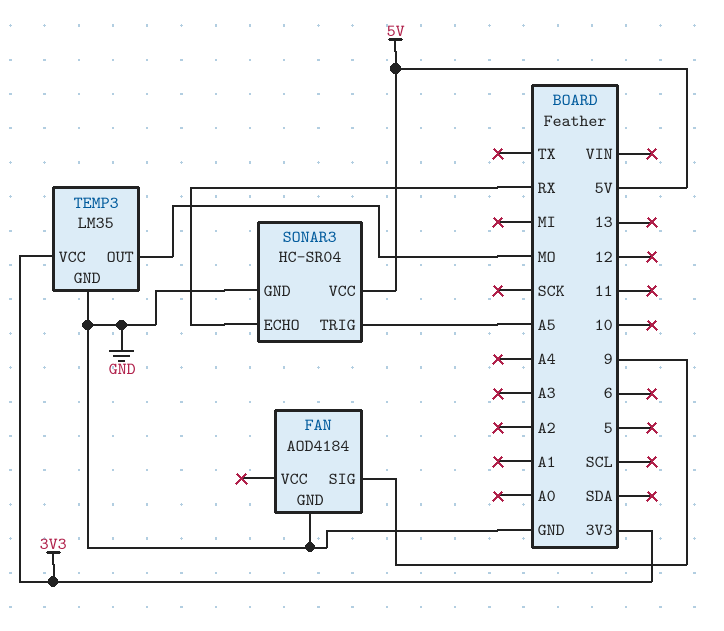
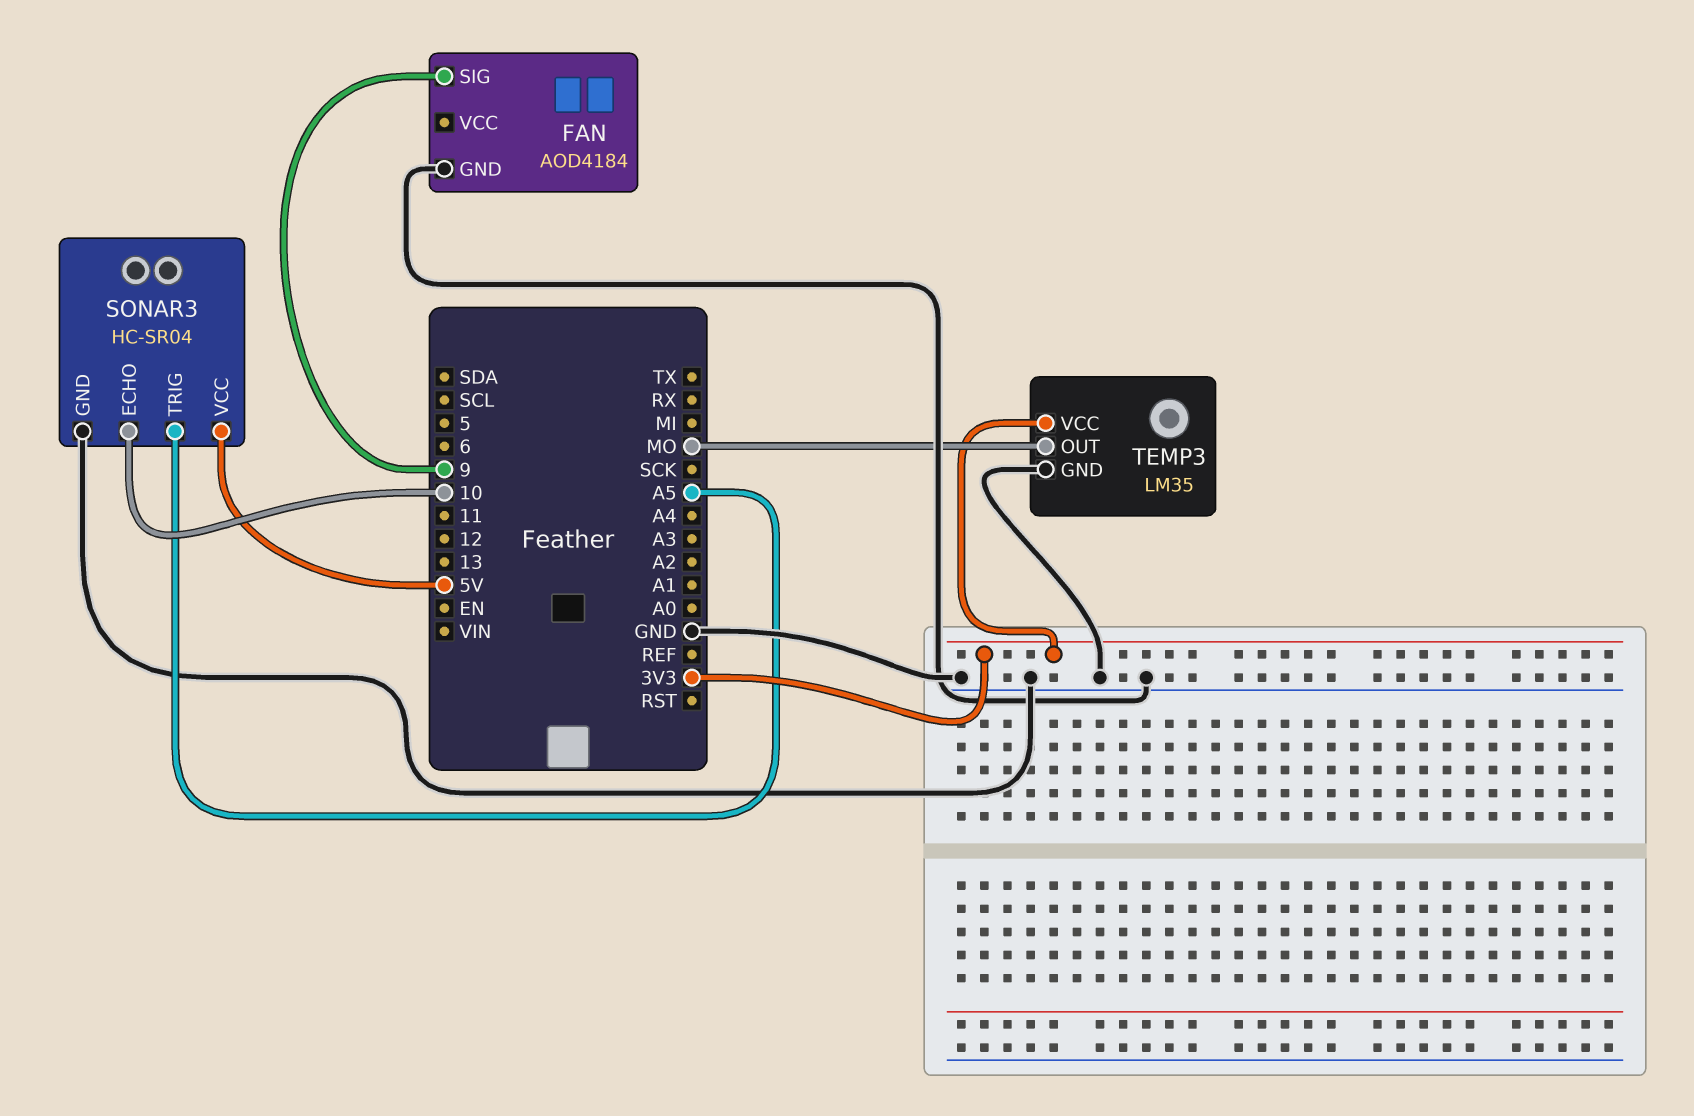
SONAR3 pin ECHO: RX -> 10

